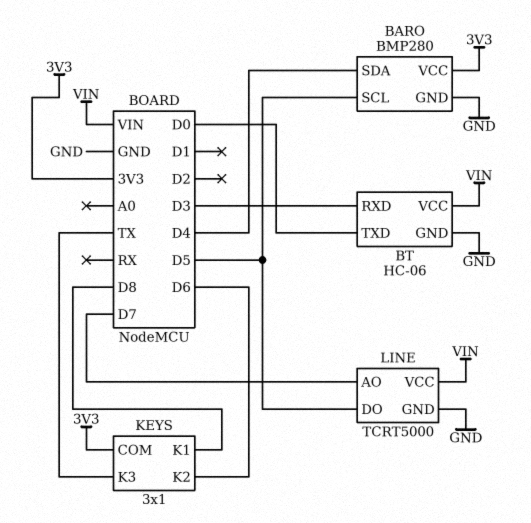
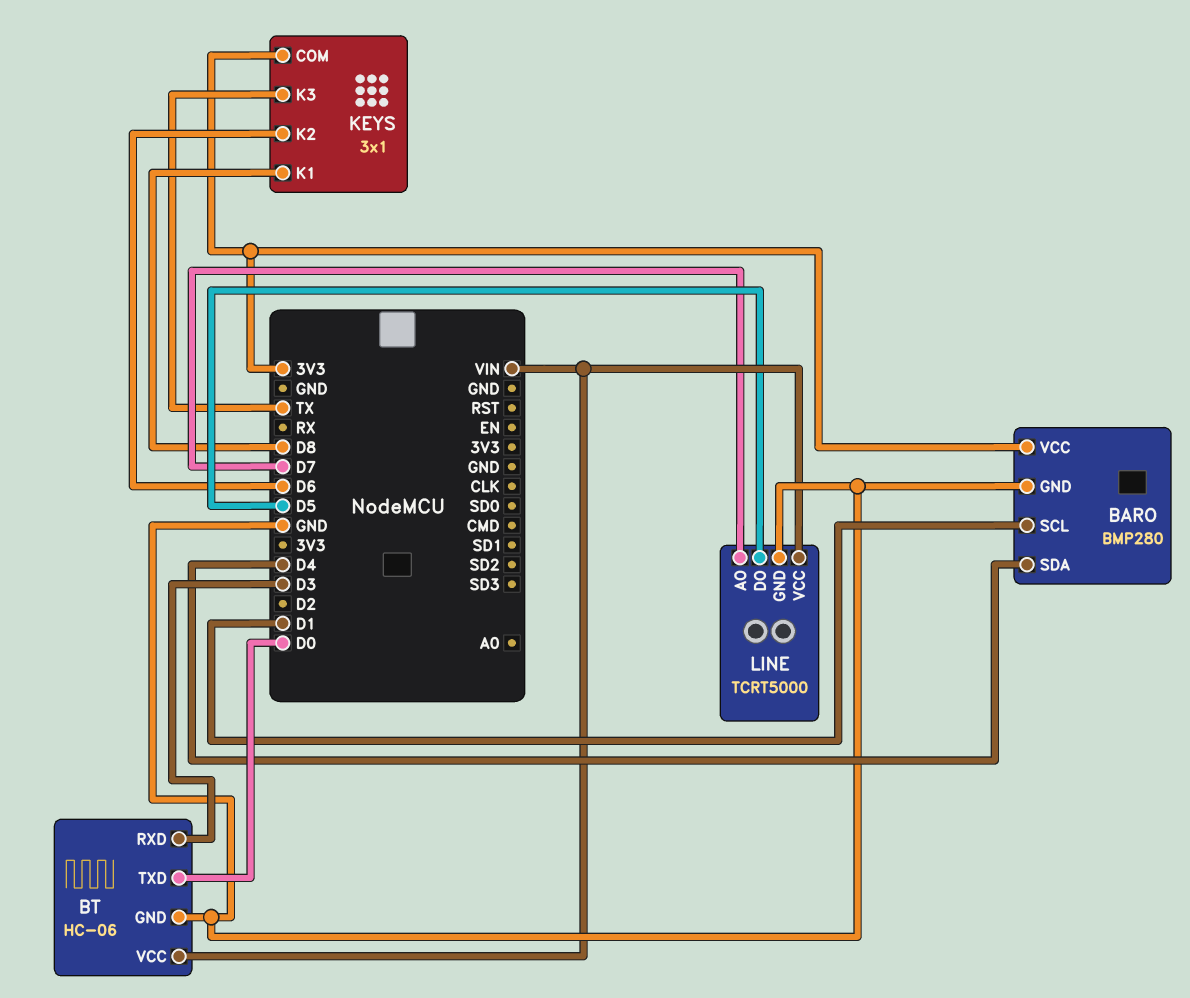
BARO pin SCL: D5 -> D1

